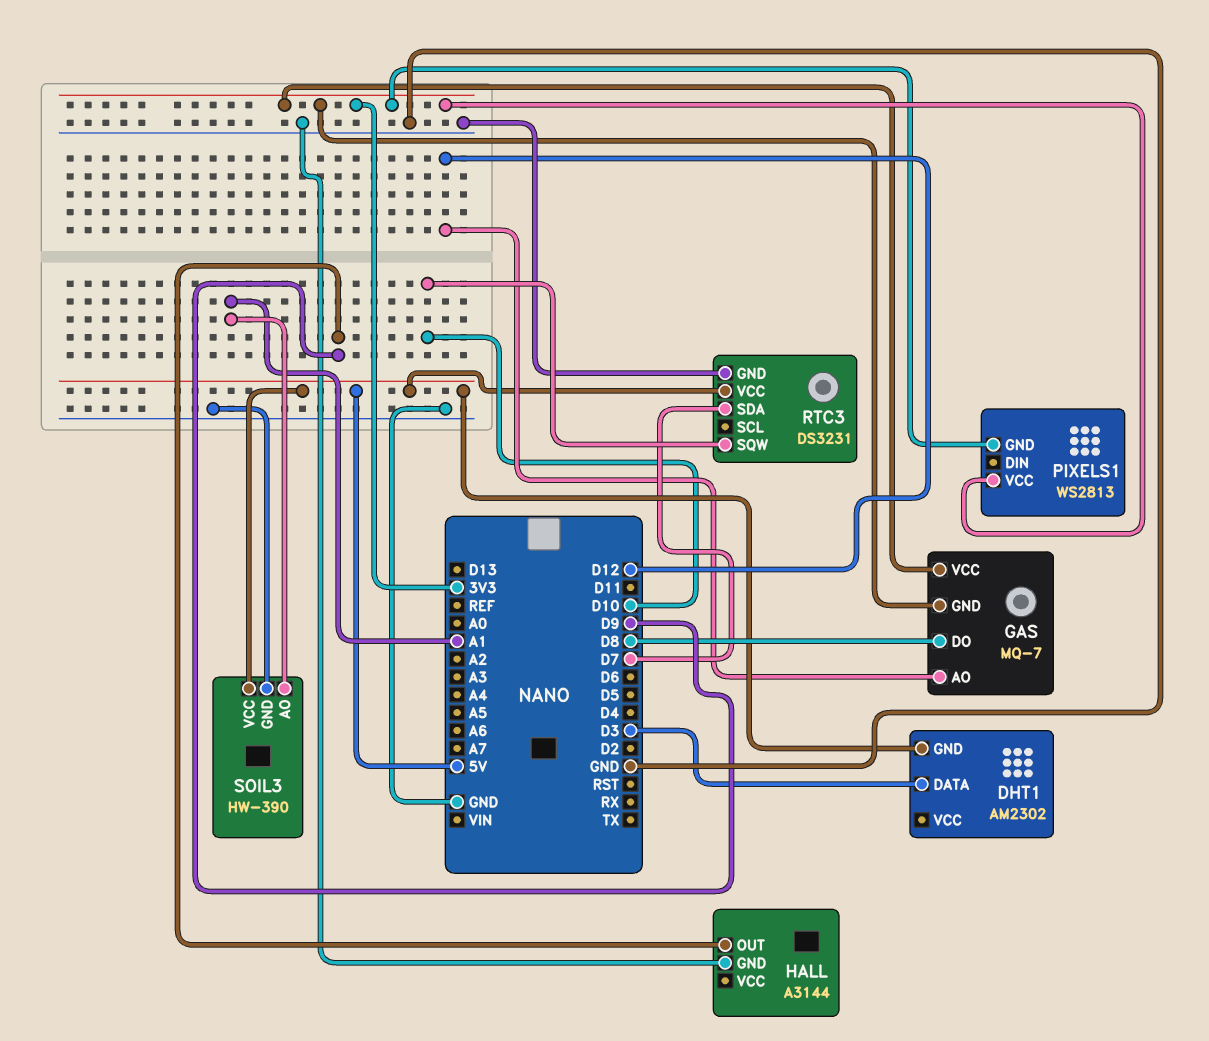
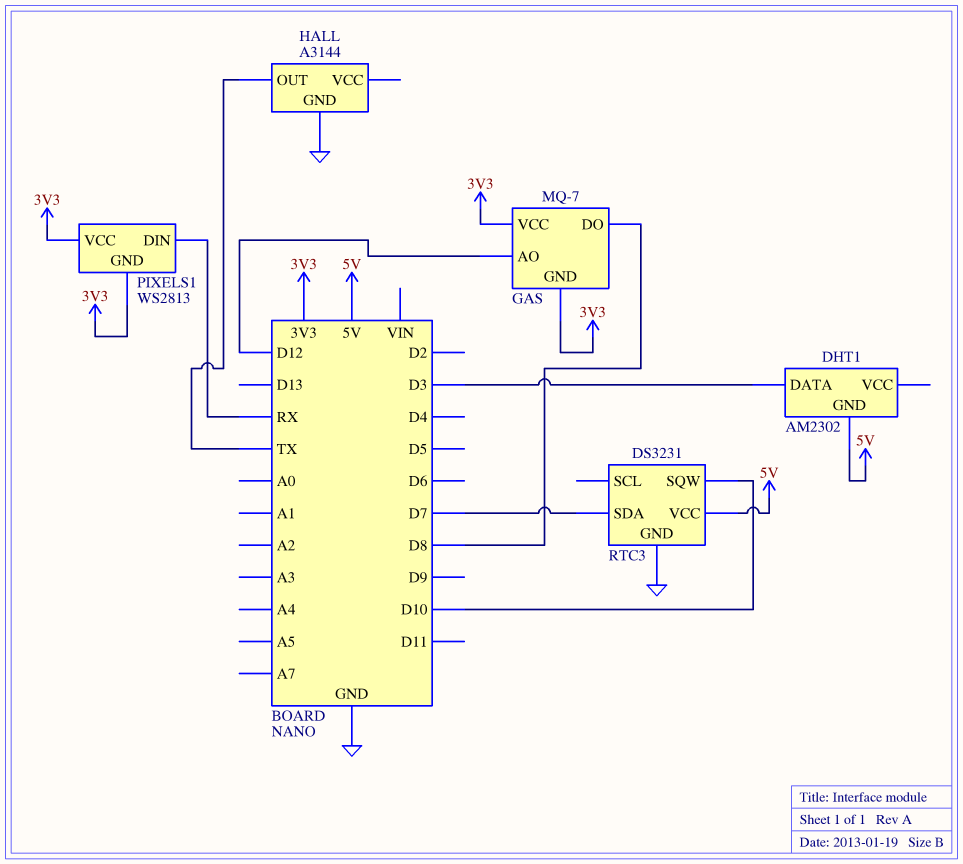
HALL pin OUT: D9 -> TX
PIXELS1 pin DIN: none -> RX
SOIL3: HW-390 -> none
SOIL3 pin AO: A1 -> none
SOIL3 pin GND: GND -> none
SOIL3 pin VCC: 5V -> none

